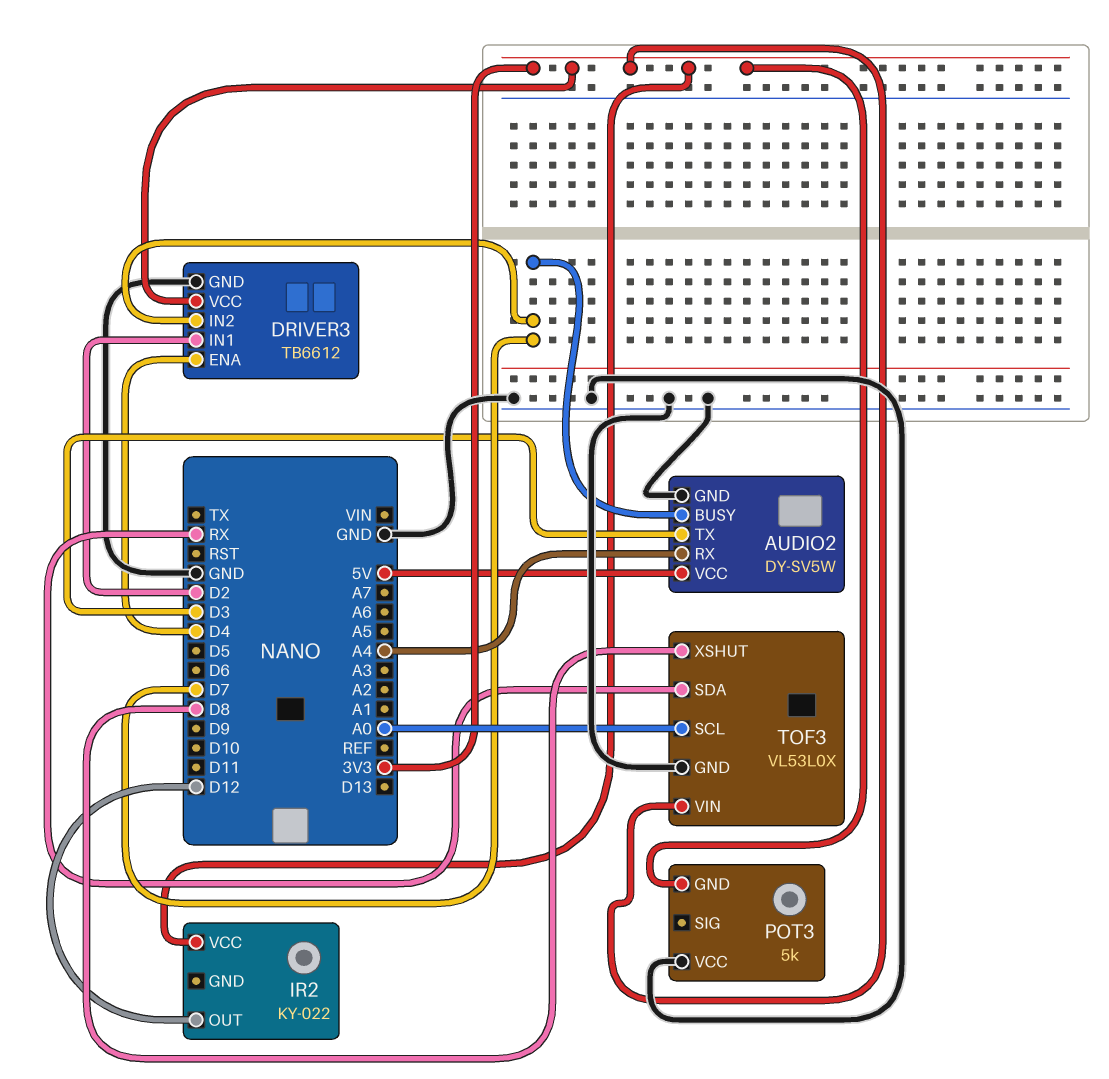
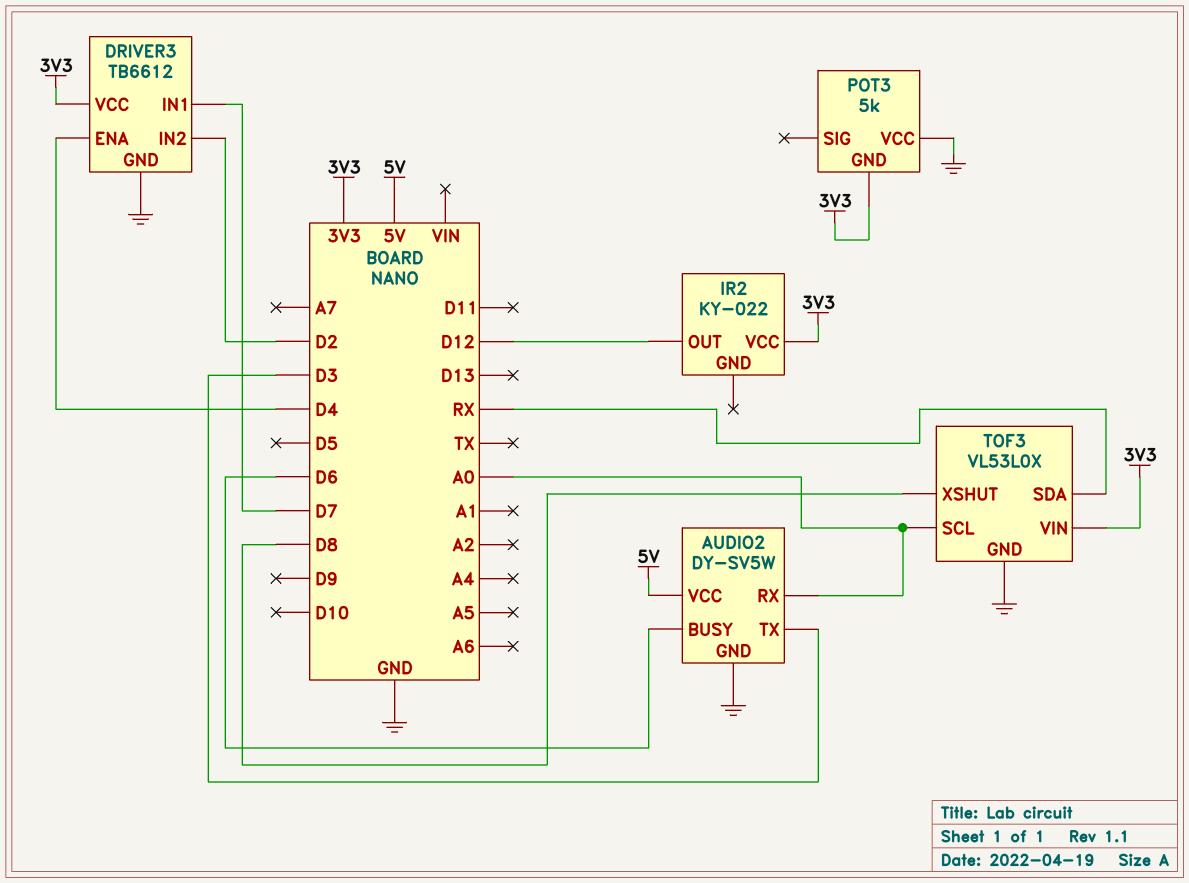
AUDIO2 pin BUSY: D7 -> D6
AUDIO2 pin RX: A4 -> A0
DRIVER3 pin IN1: D2 -> D7
DRIVER3 pin IN2: D7 -> D2

